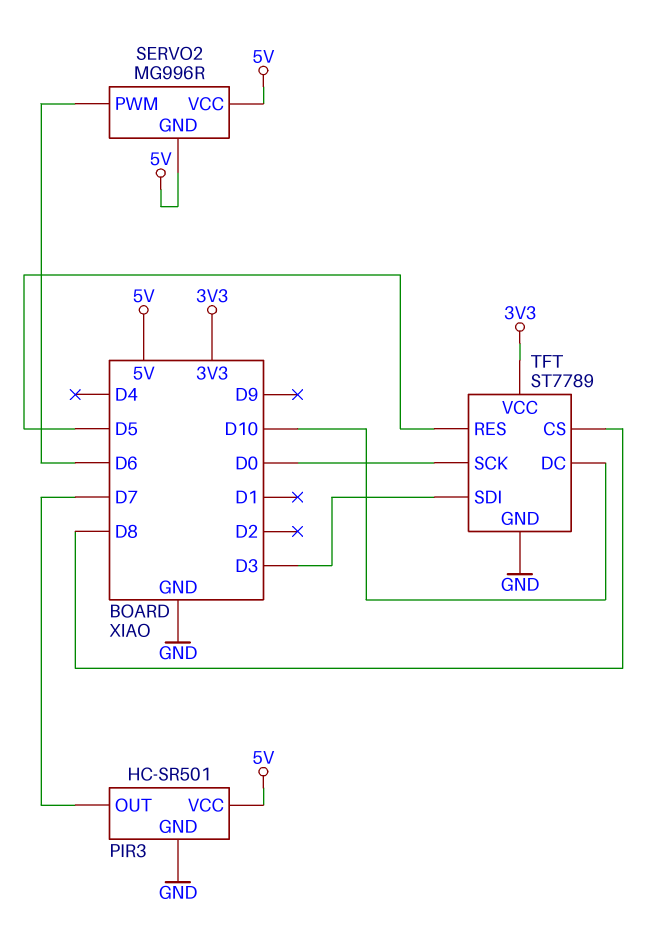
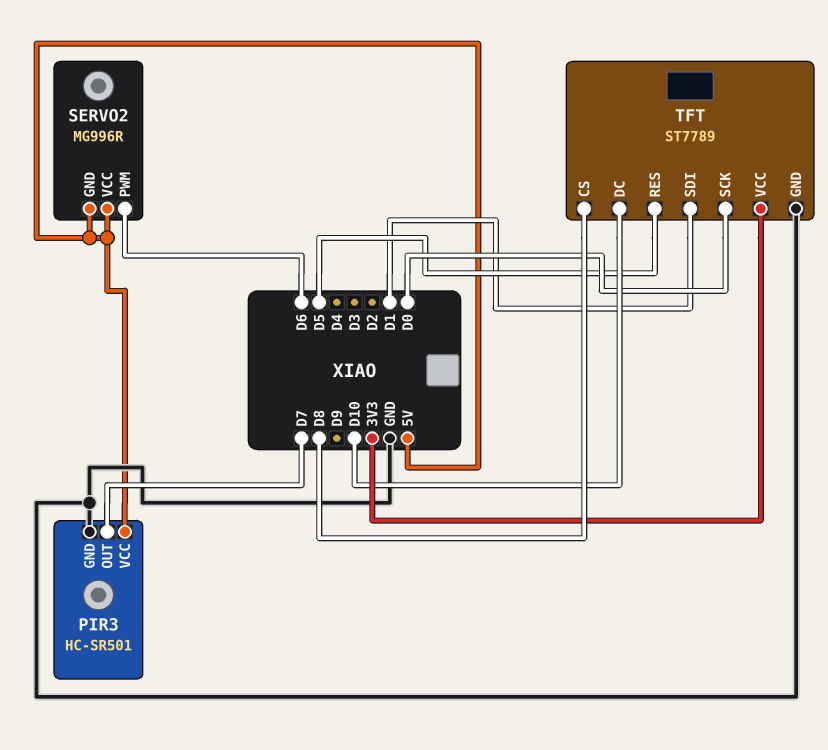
TFT pin SDI: D3 -> D1

